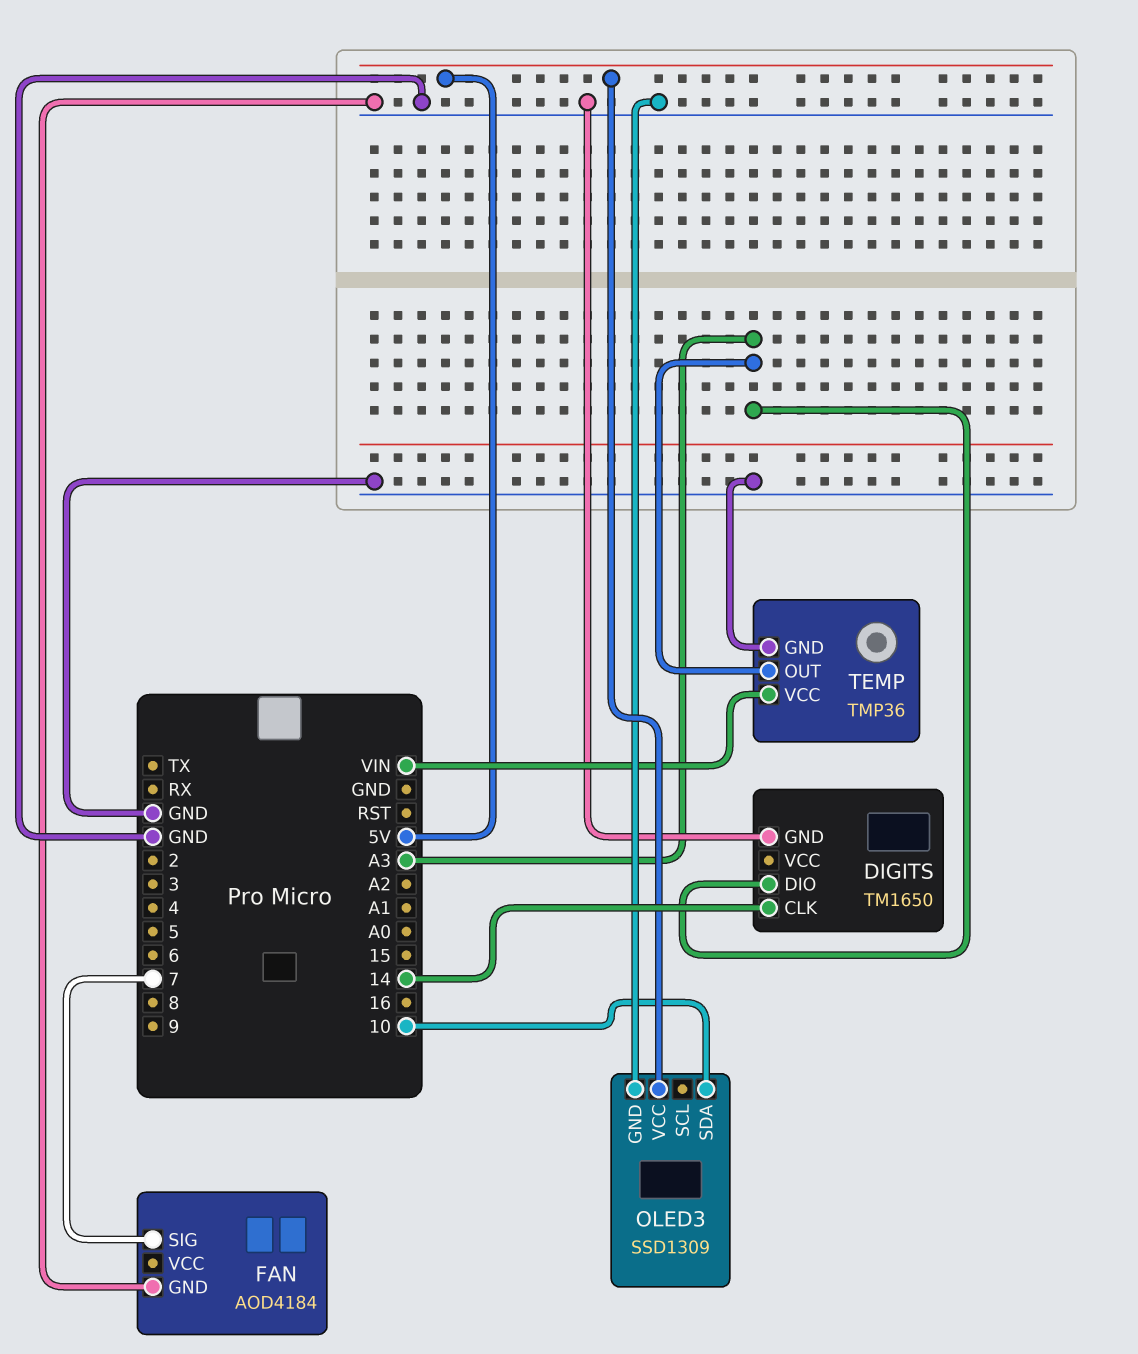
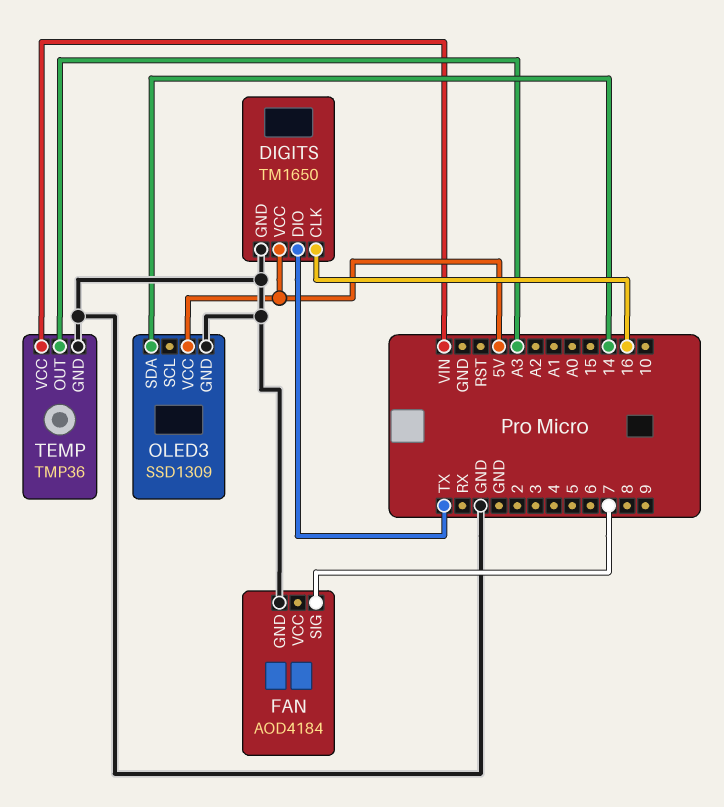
DIGITS pin CLK: 14 -> 16
DIGITS pin DIO: A3 -> TX
DIGITS pin VCC: none -> 5V
OLED3 pin SDA: 10 -> 14

